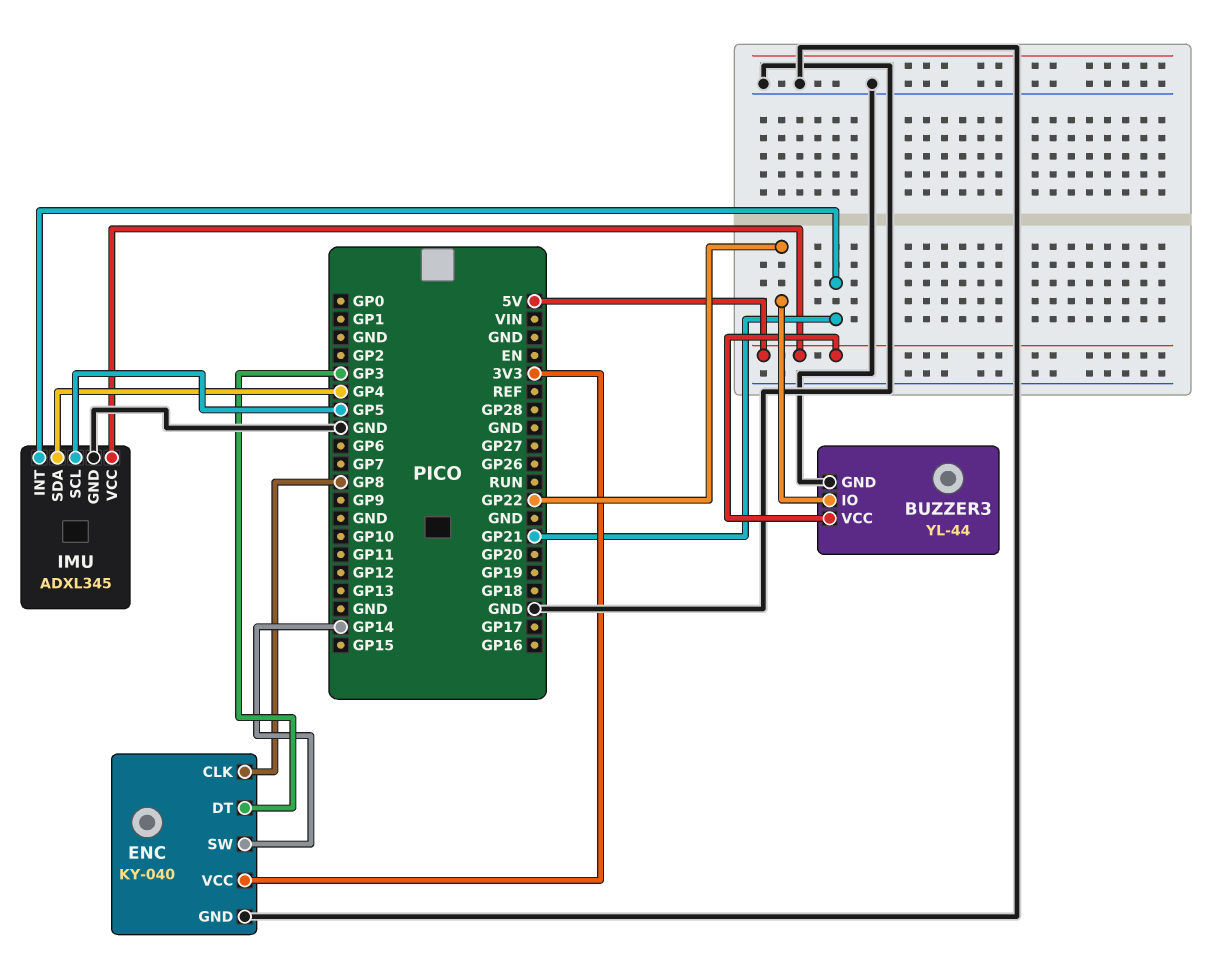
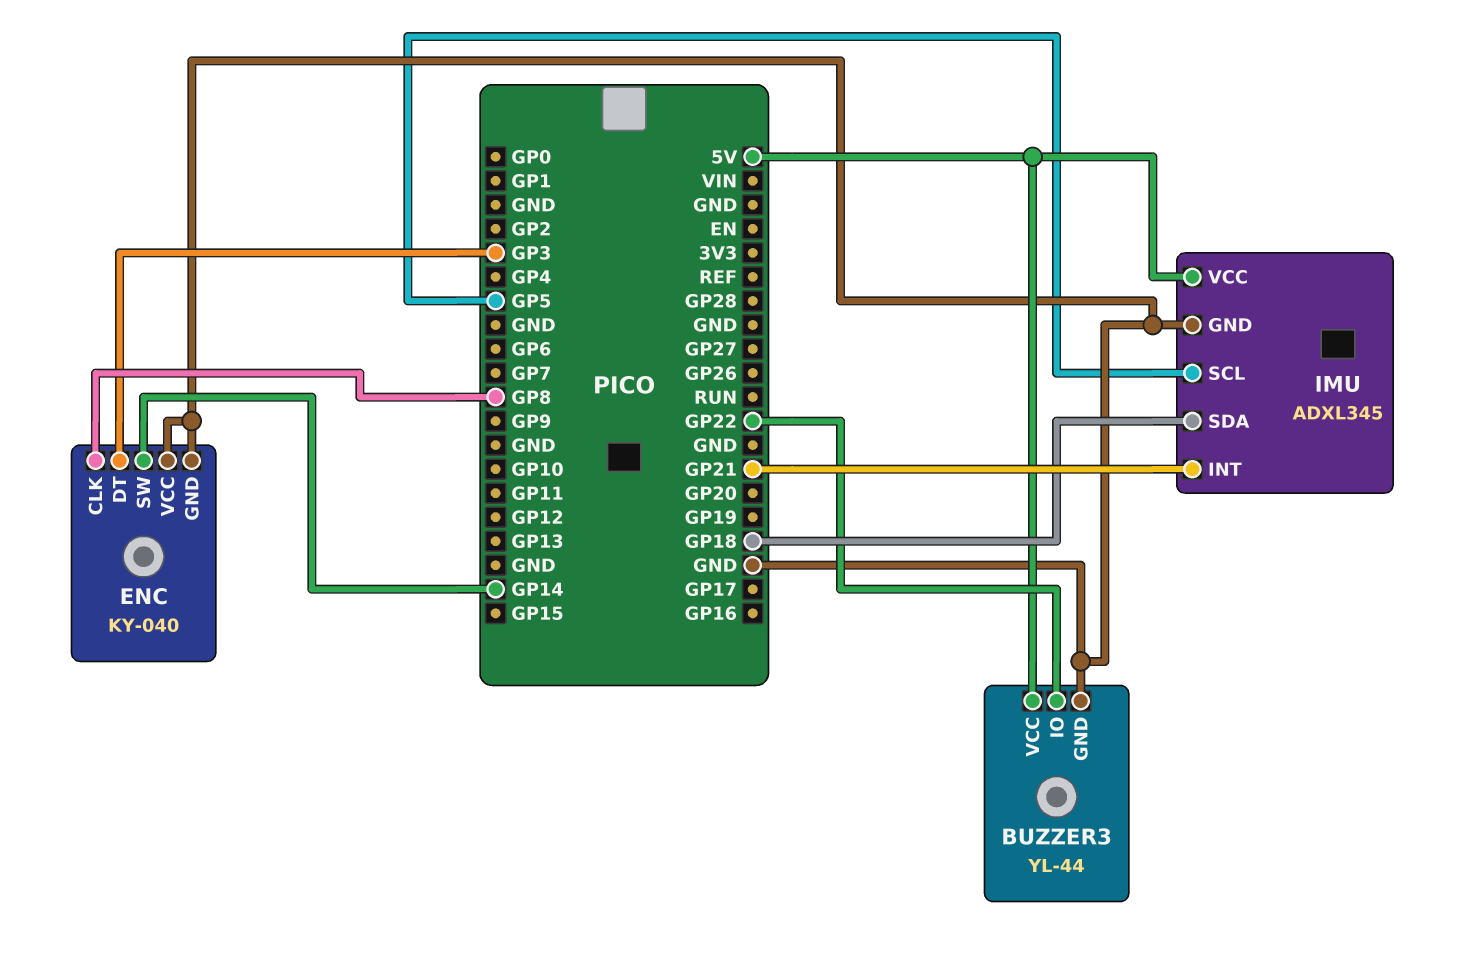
ENC pin VCC: 3V3 -> GND
IMU pin SDA: GP4 -> GP18

